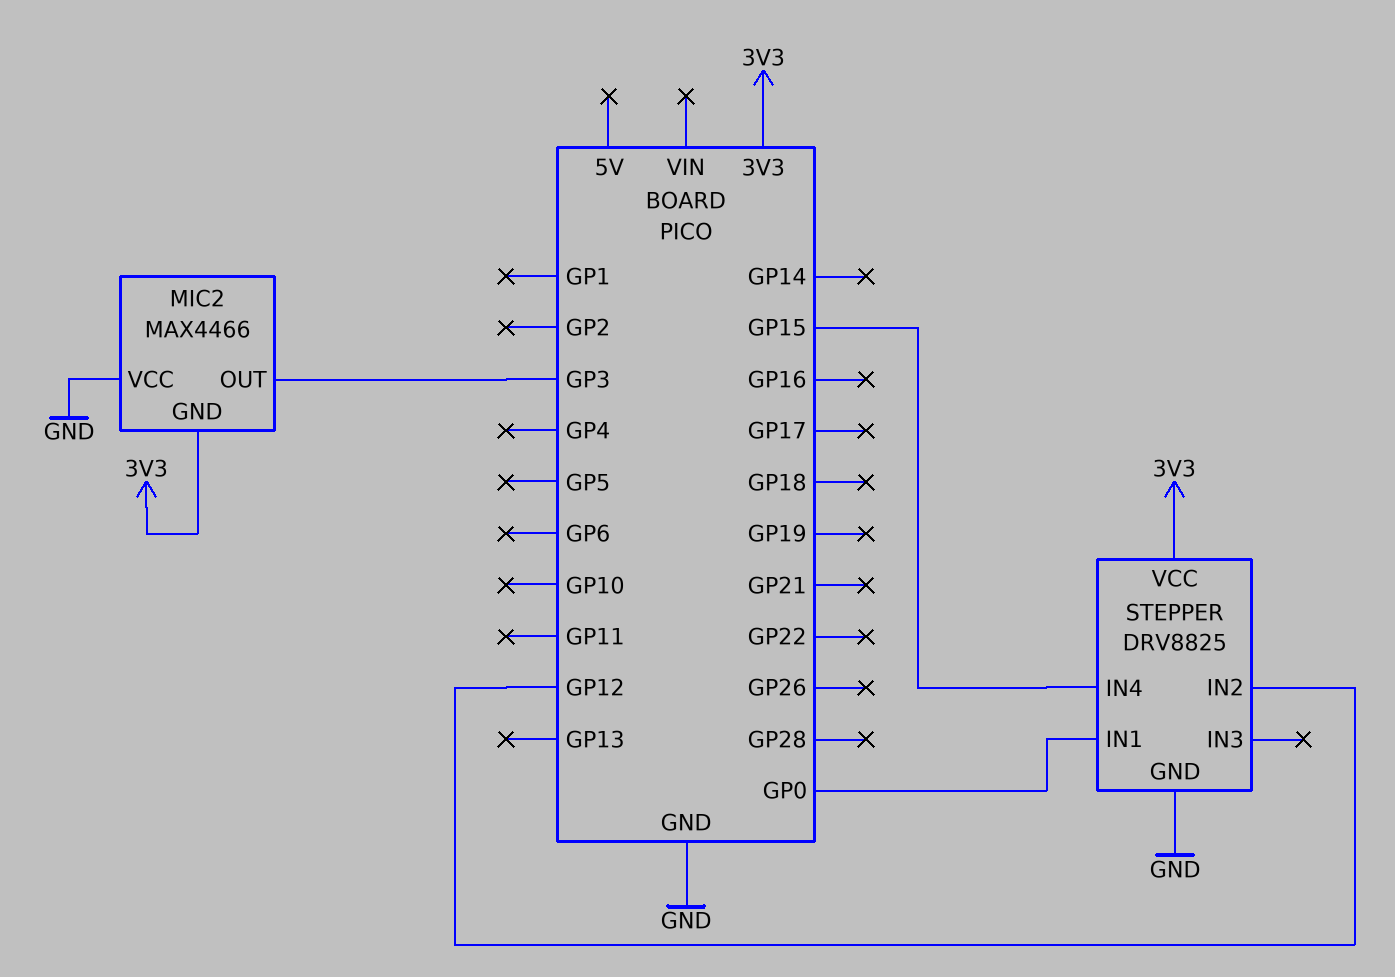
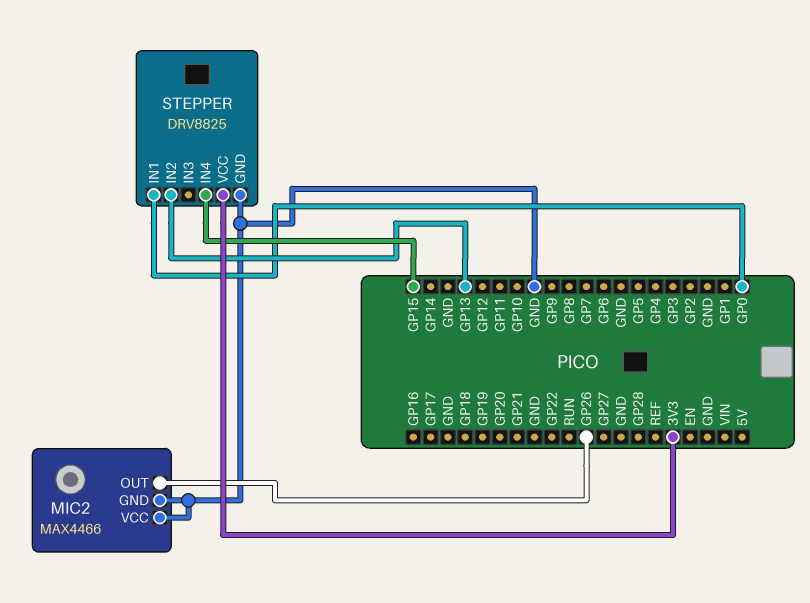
MIC2 pin GND: 3V3 -> GND
MIC2 pin OUT: GP3 -> GP26
STEPPER pin IN2: GP12 -> GP13

